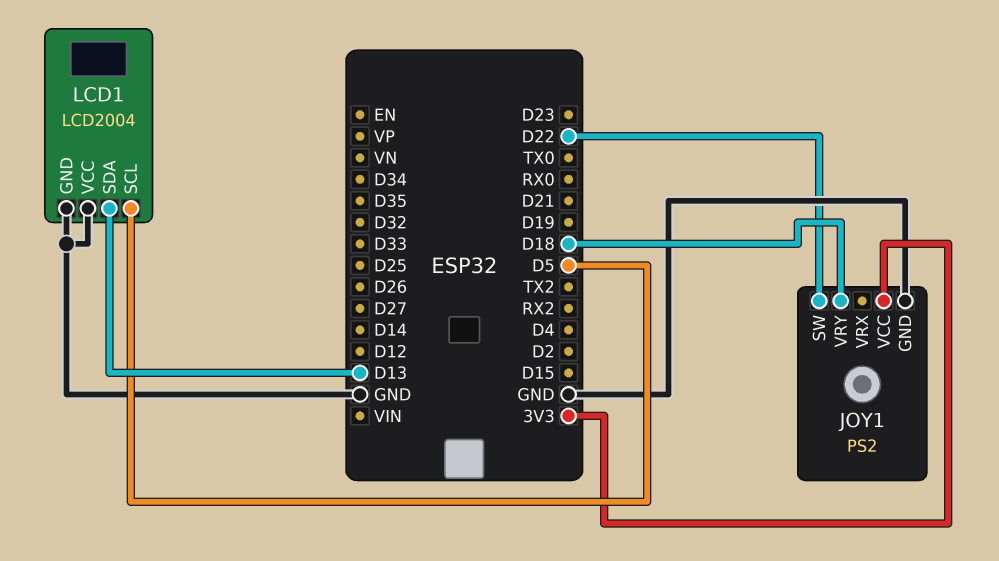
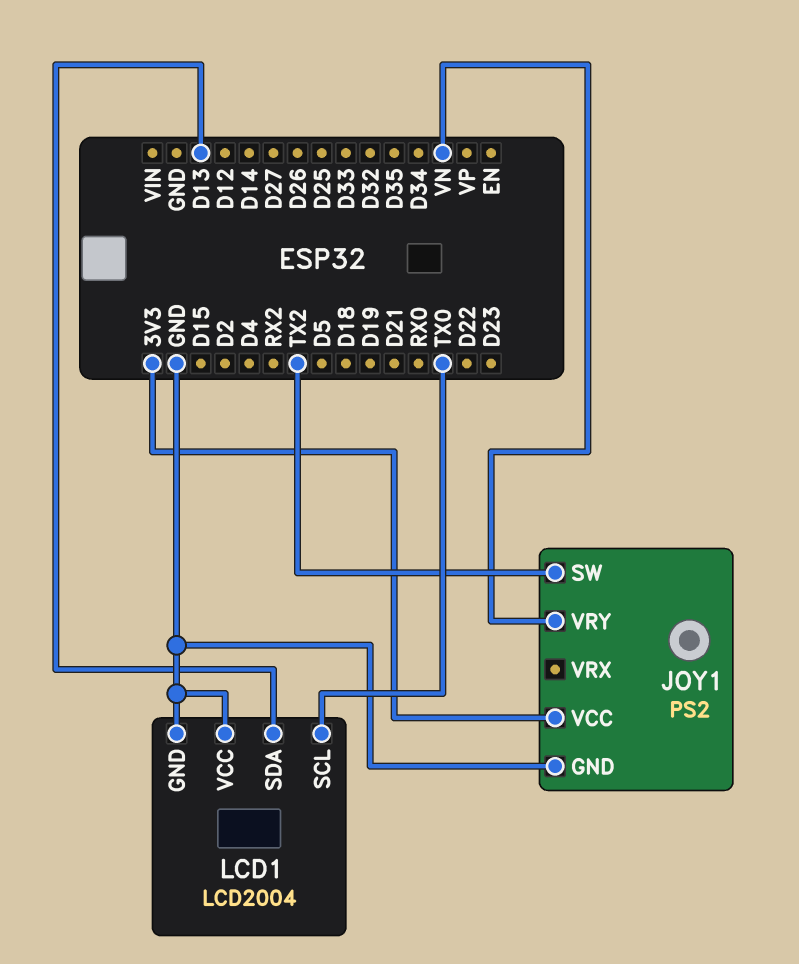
JOY1 pin SW: D22 -> TX2
JOY1 pin VRY: D18 -> VN
LCD1 pin SCL: D5 -> TX0

